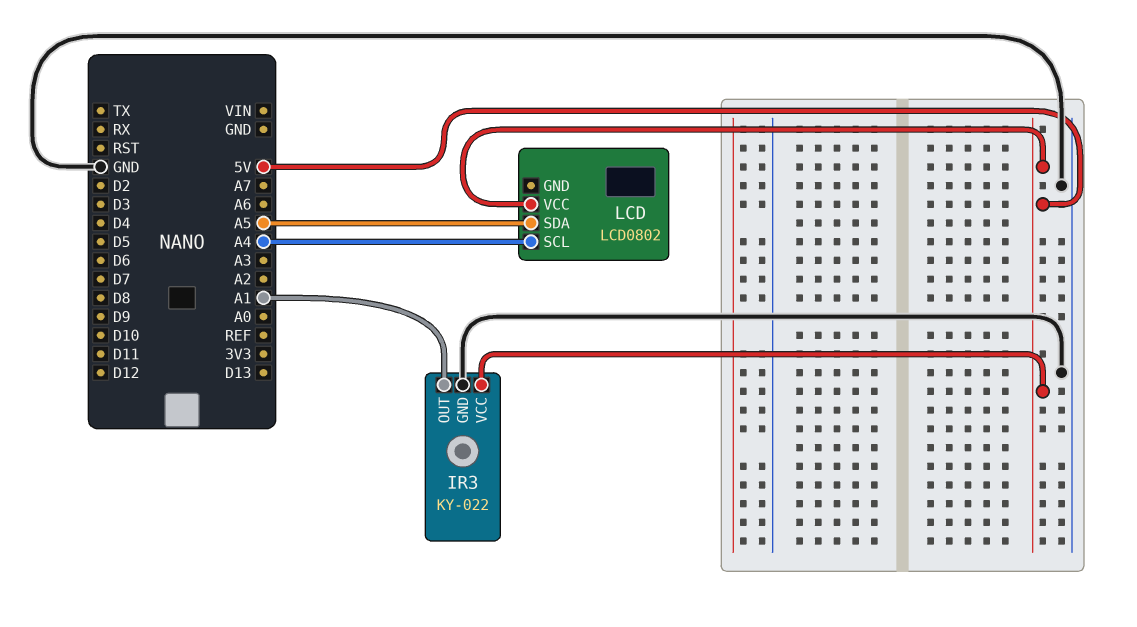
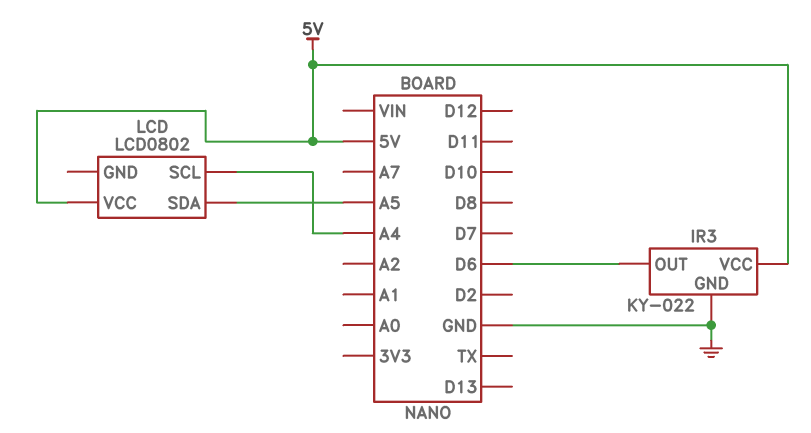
IR3 pin OUT: A1 -> D6

